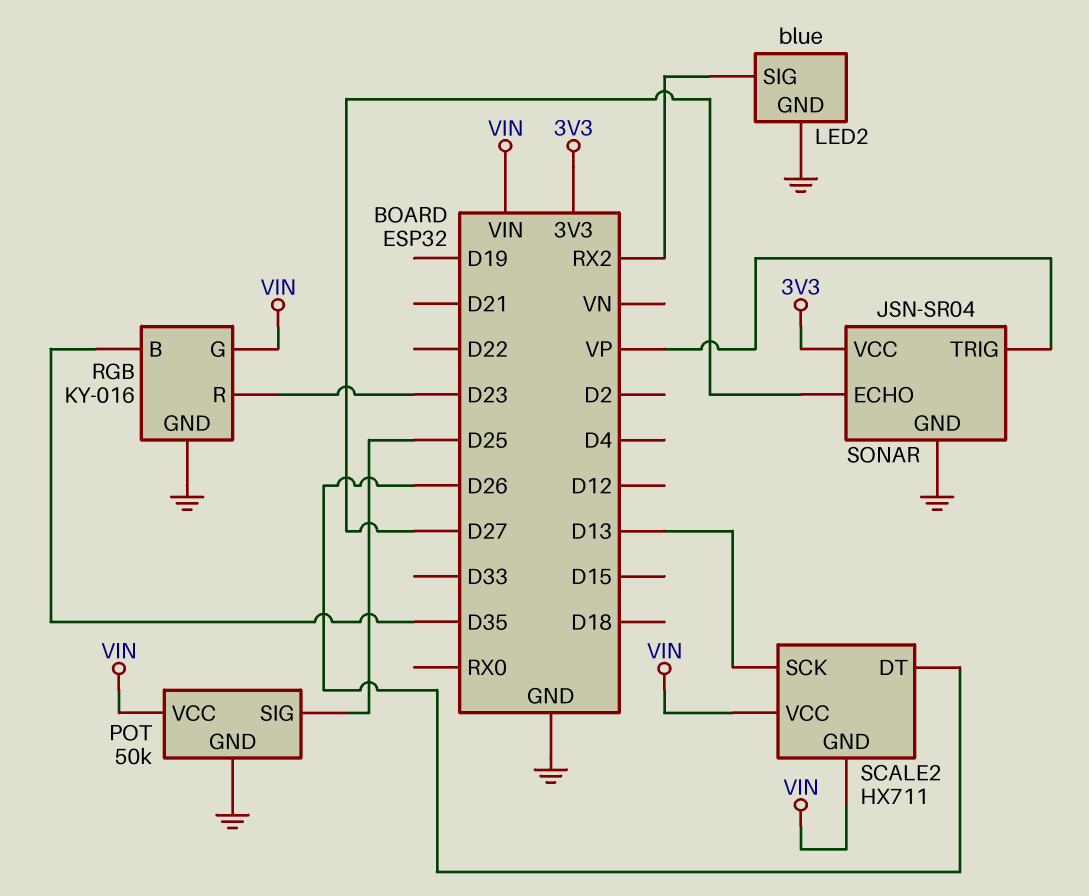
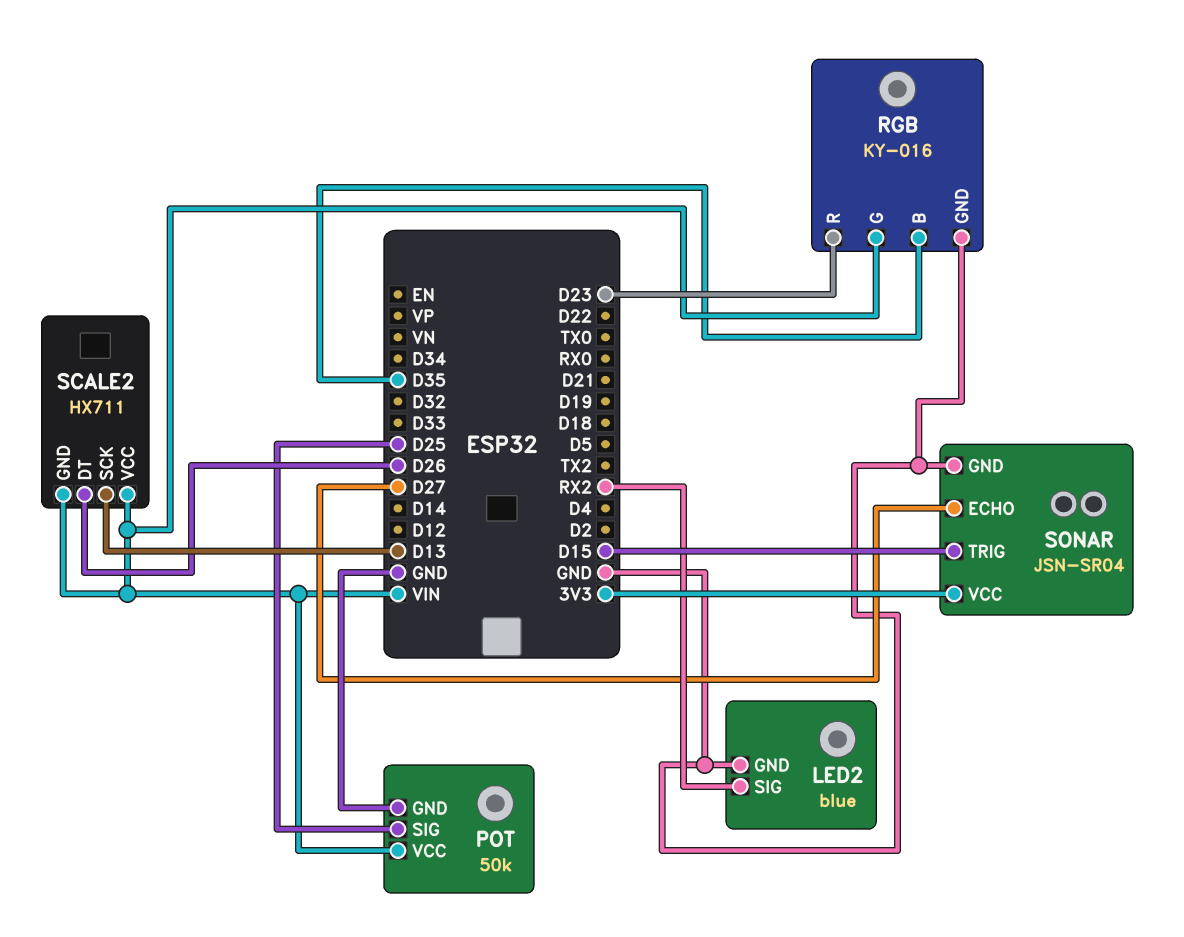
SONAR pin TRIG: VP -> D15

